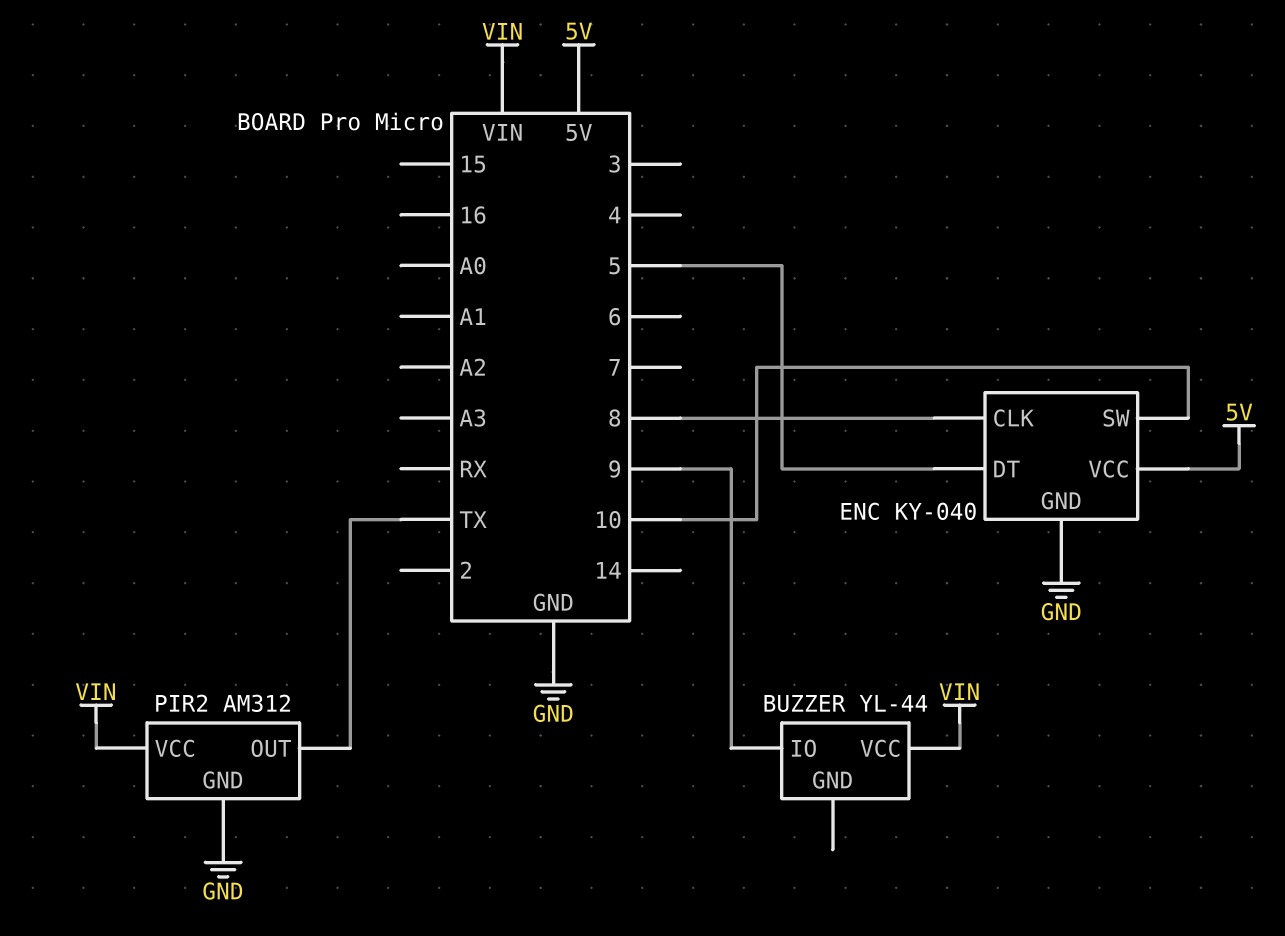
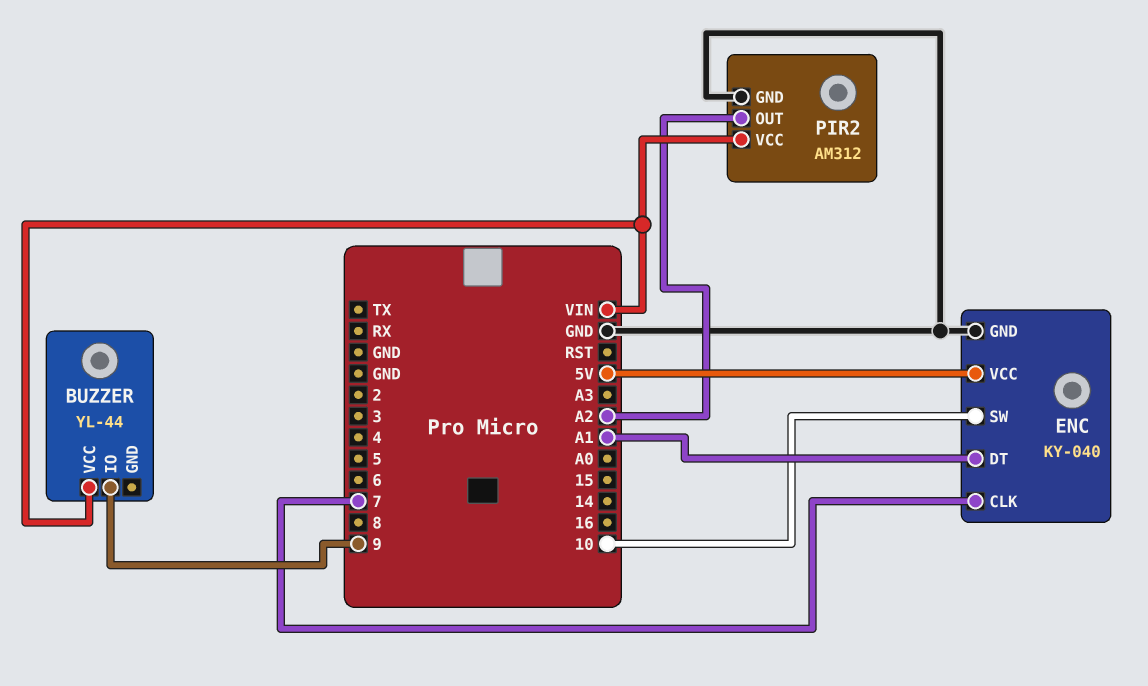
ENC pin CLK: 8 -> 7
ENC pin DT: 5 -> A1
PIR2 pin OUT: TX -> A2

